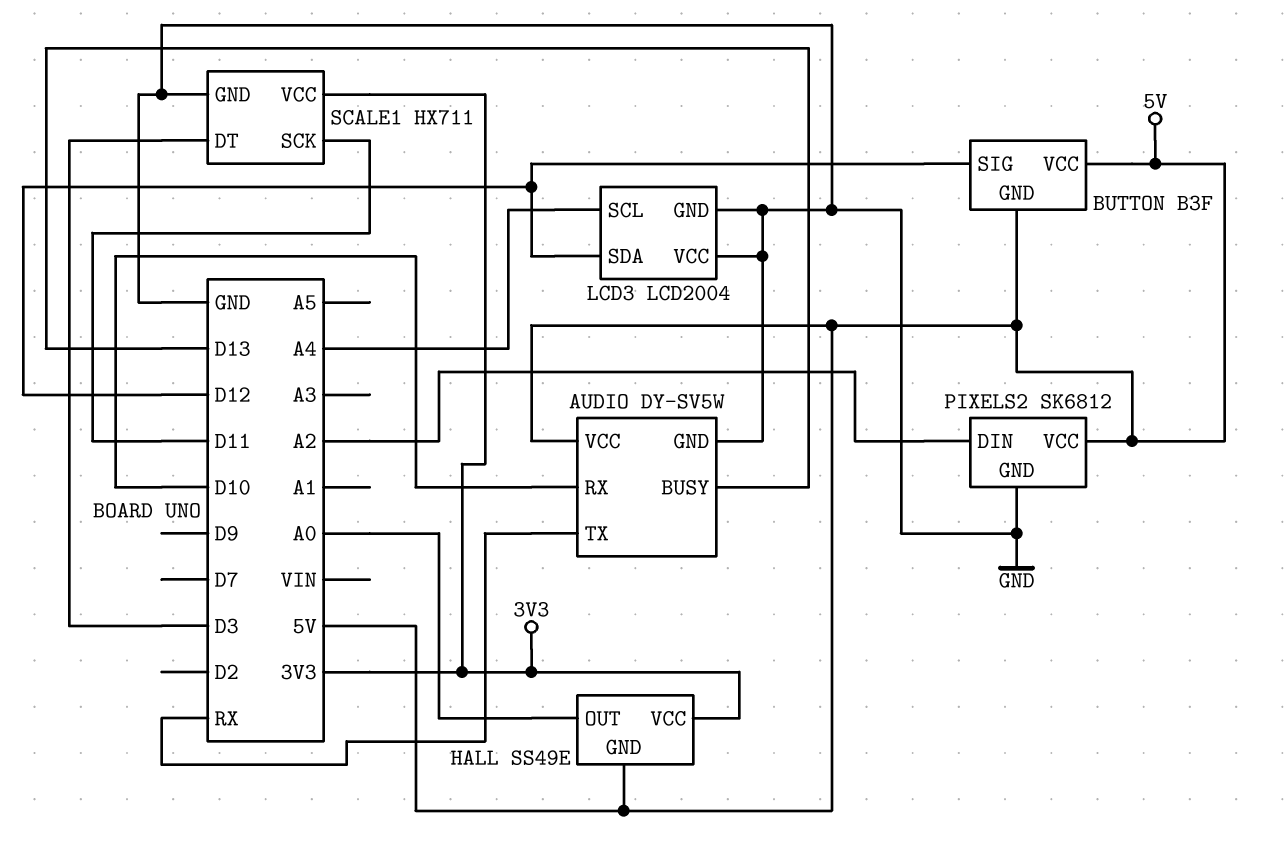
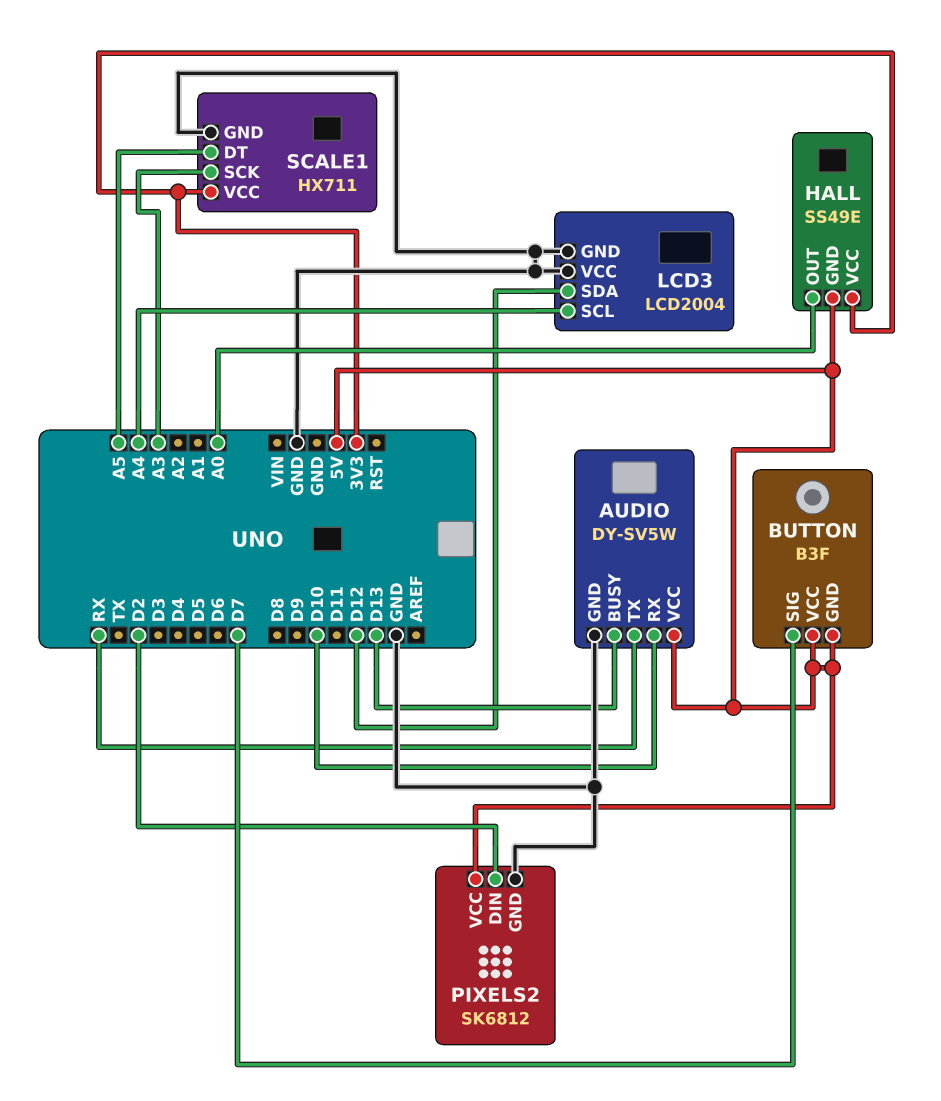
BUTTON pin SIG: D12 -> D7
PIXELS2 pin DIN: A2 -> D2
SCALE1 pin DT: D3 -> A5
SCALE1 pin SCK: D11 -> A3

